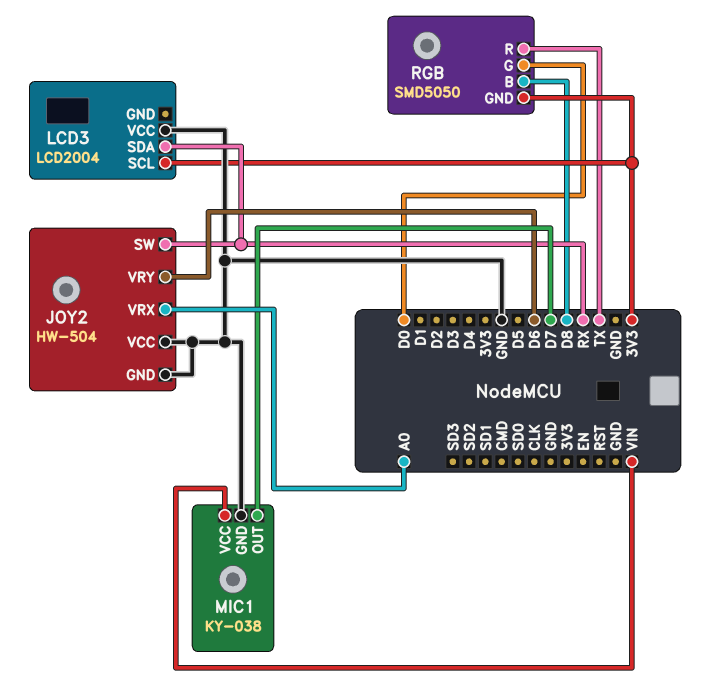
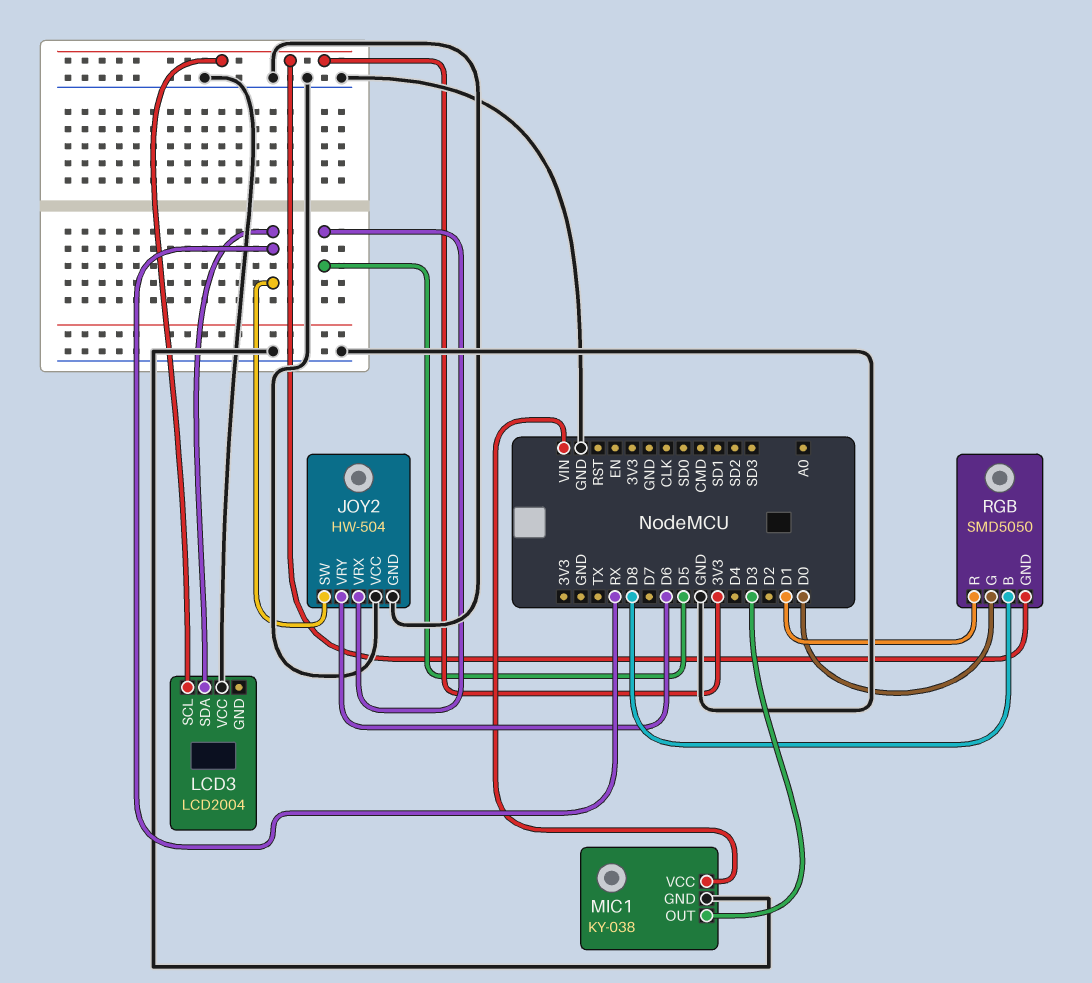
JOY2 pin VRX: A0 -> D5
MIC1 pin OUT: D7 -> D3
RGB pin R: TX -> D1

